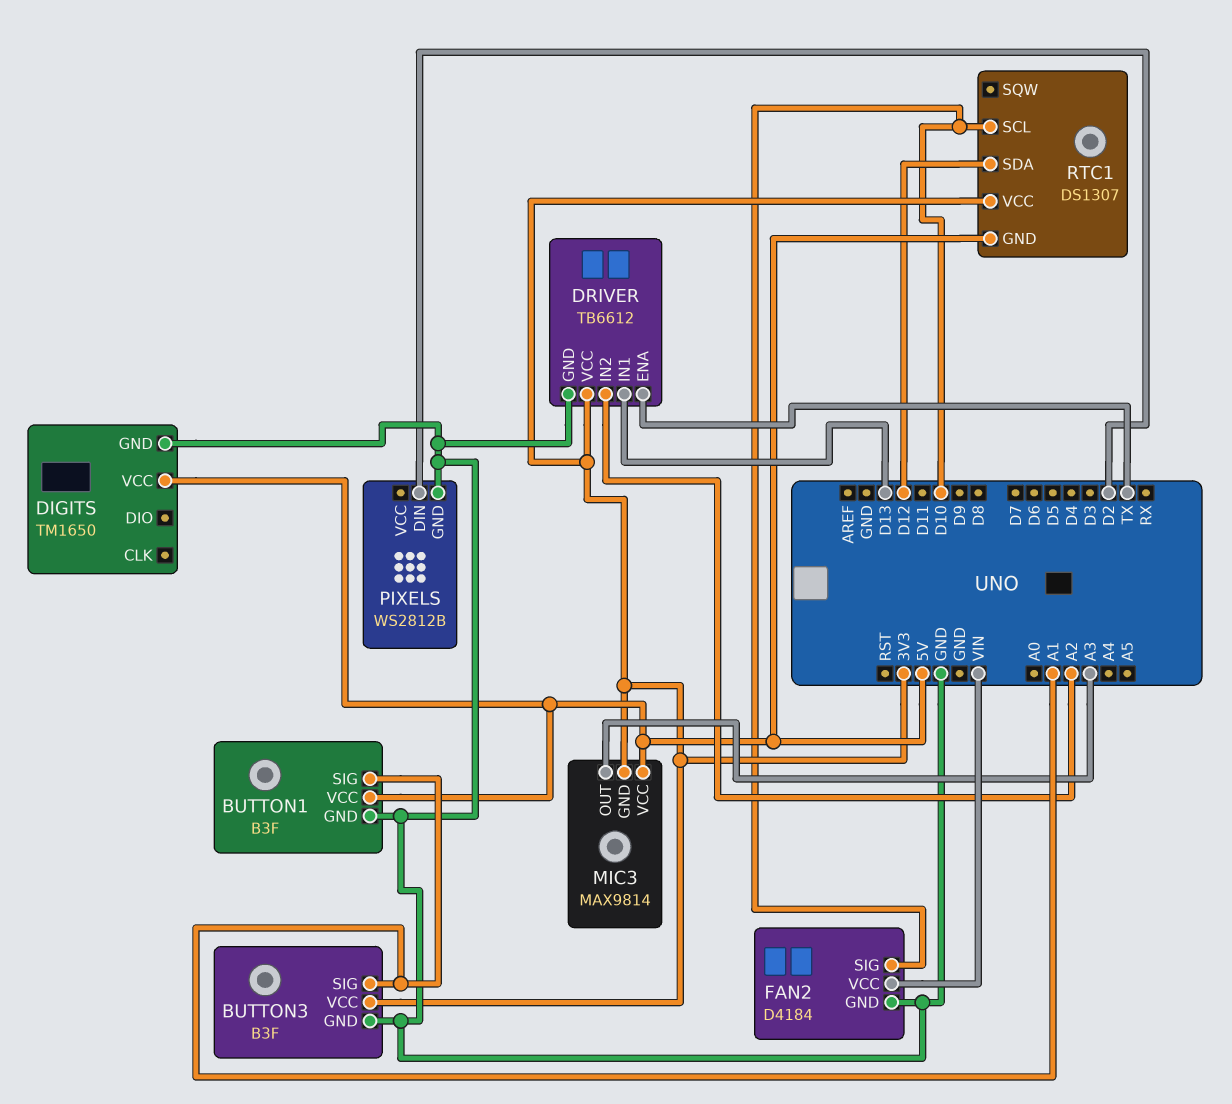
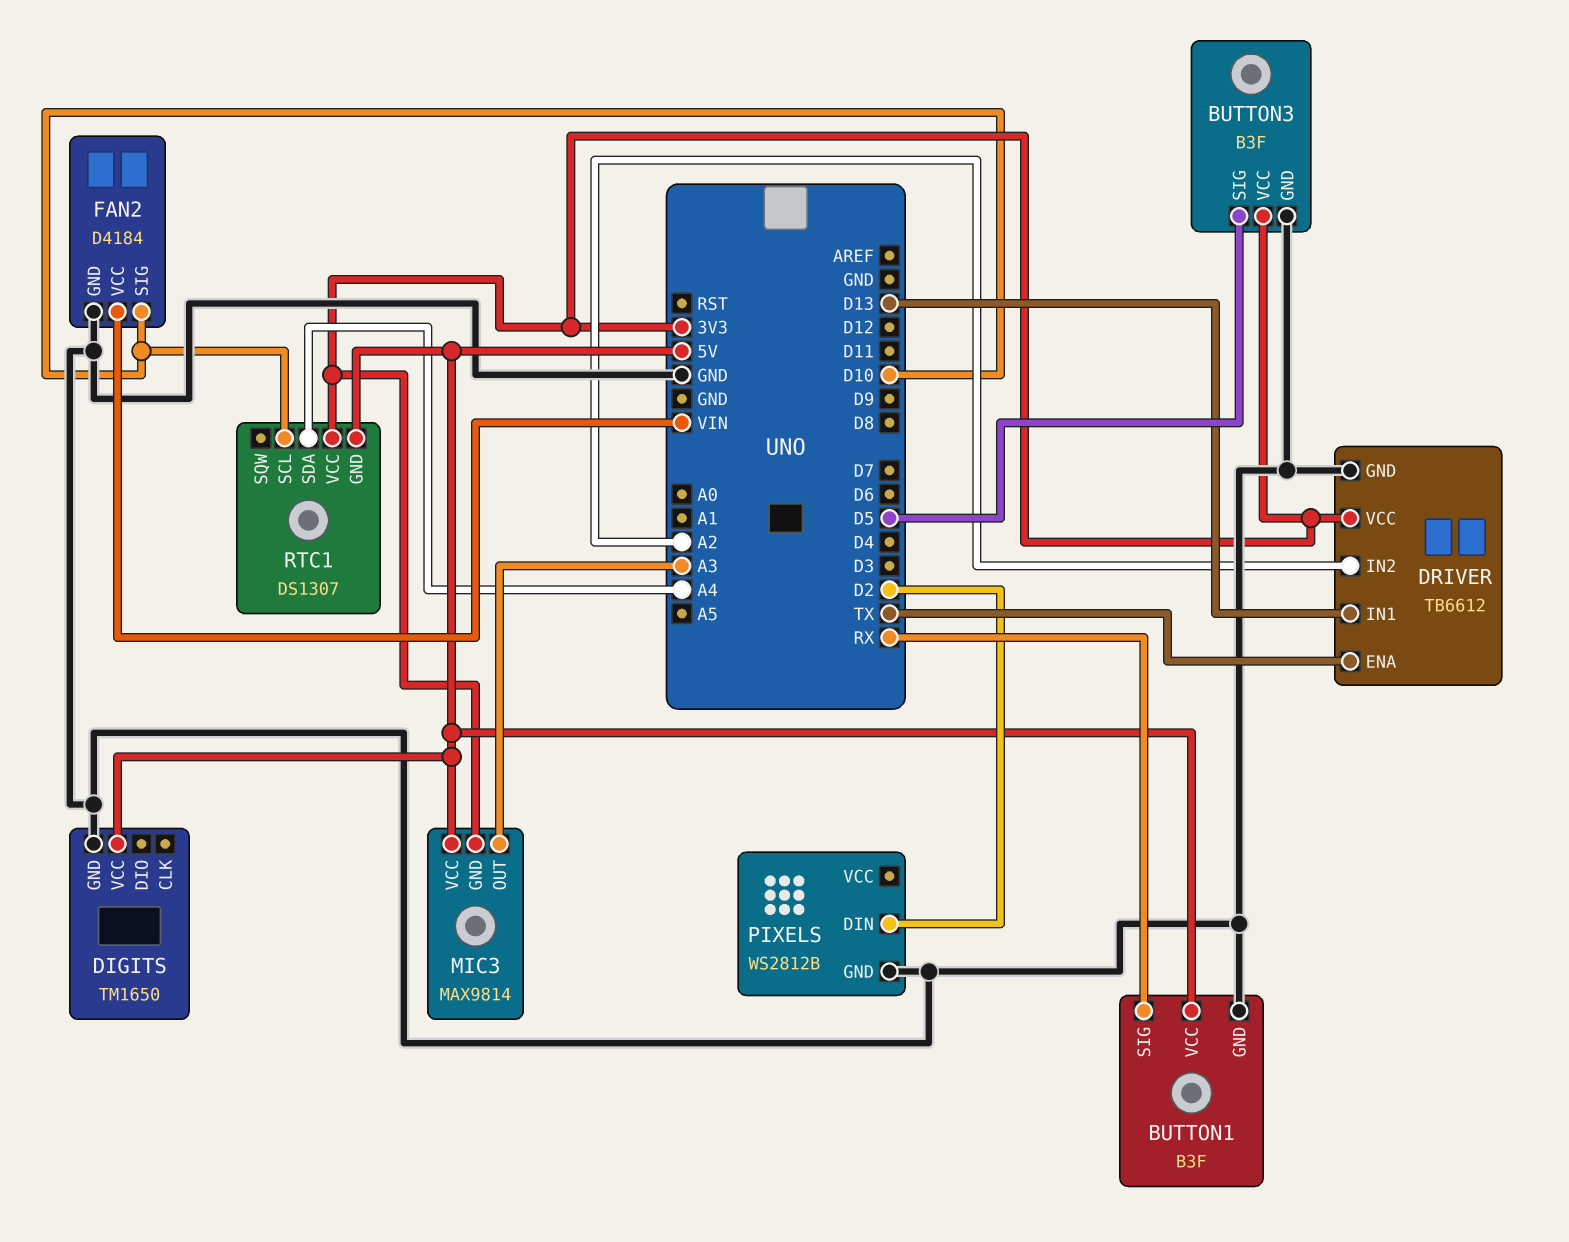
BUTTON1 pin SIG: A1 -> RX
BUTTON3 pin SIG: A1 -> D5
RTC1 pin SDA: D12 -> A4

